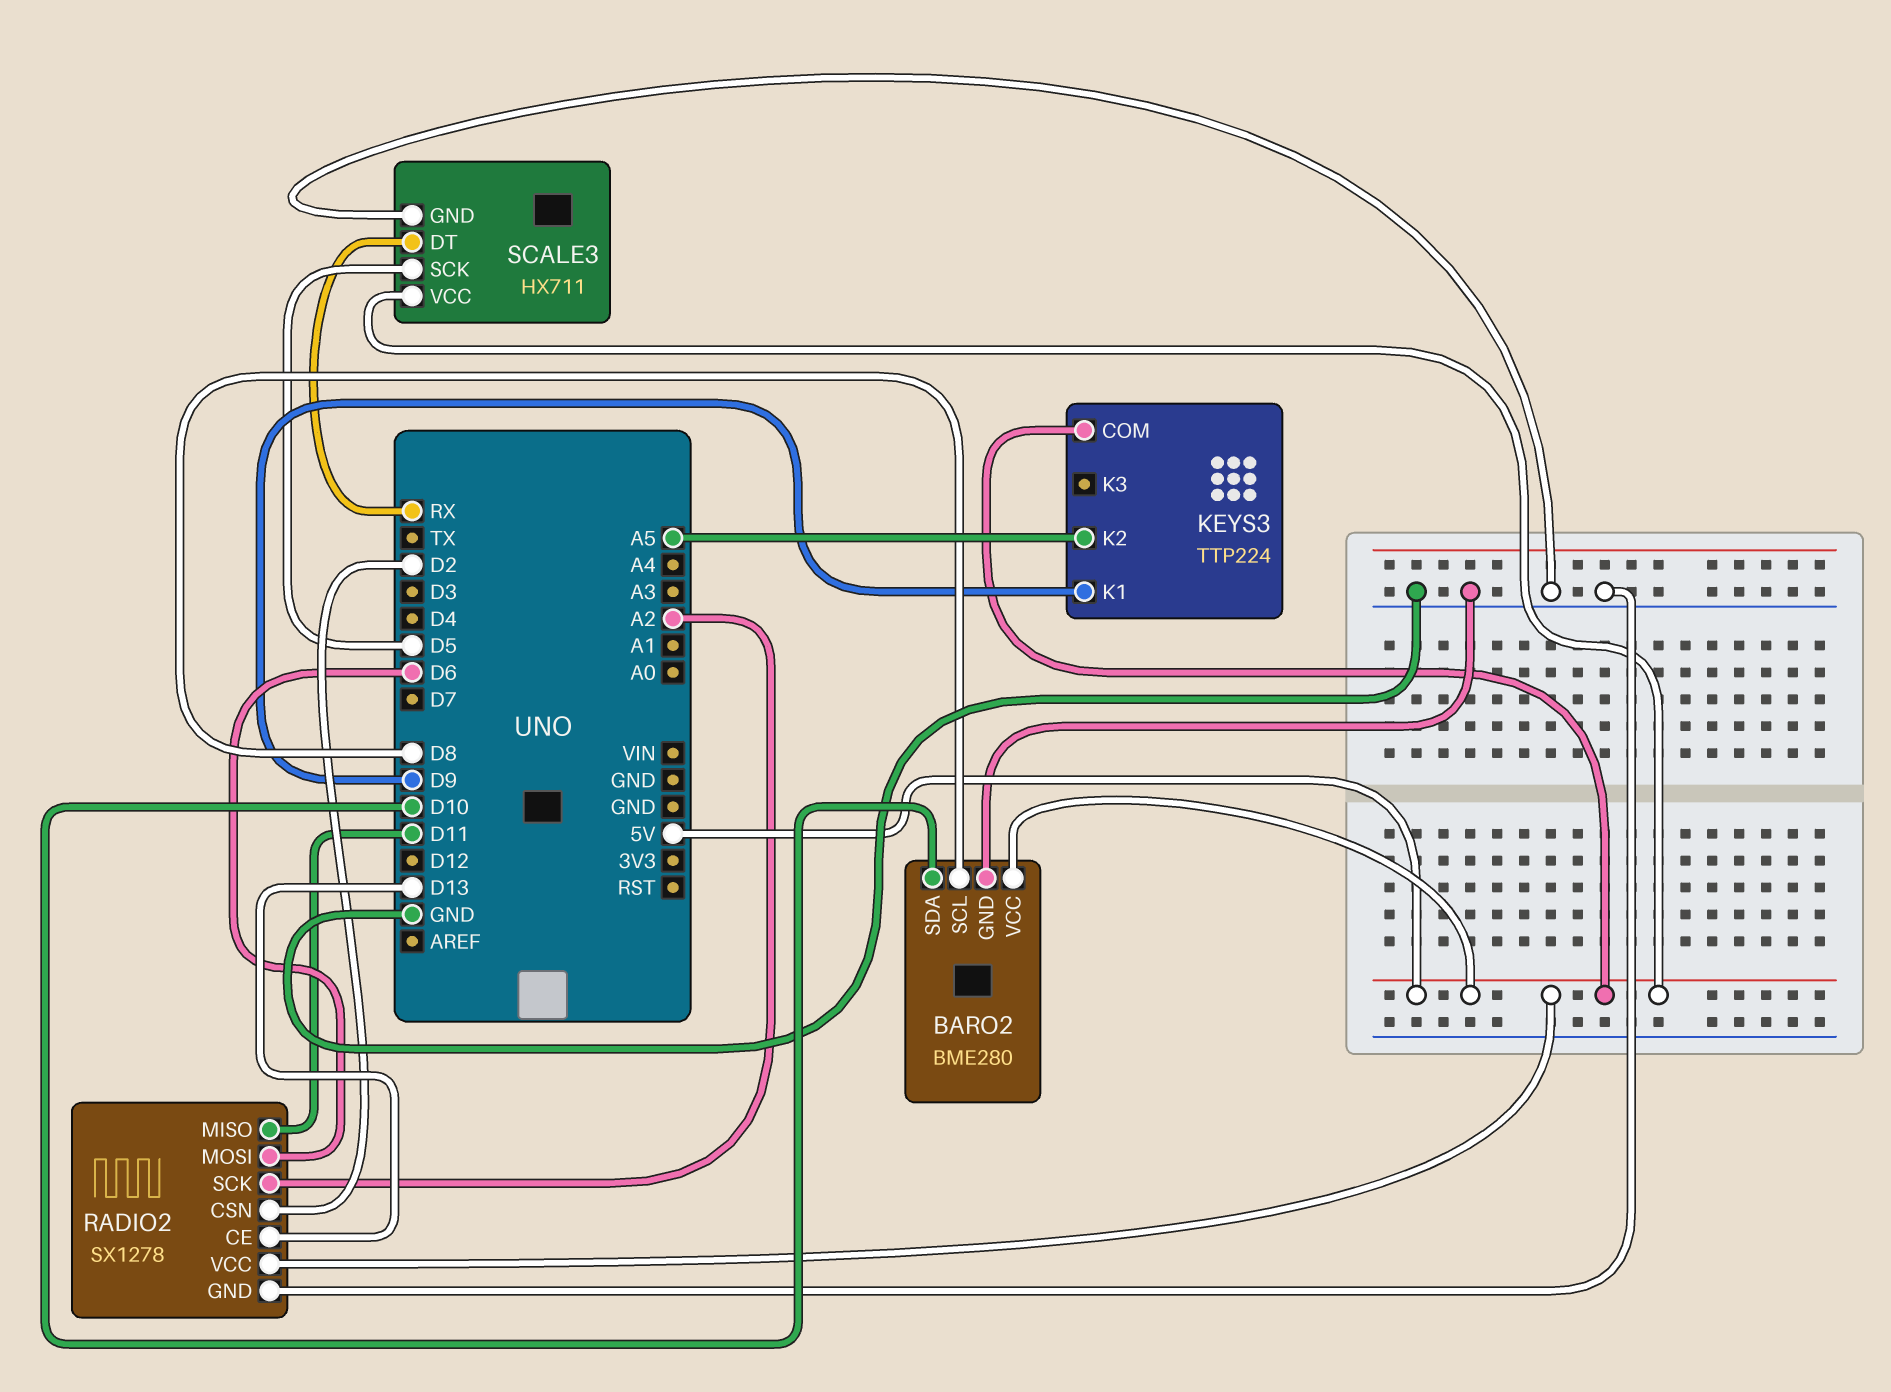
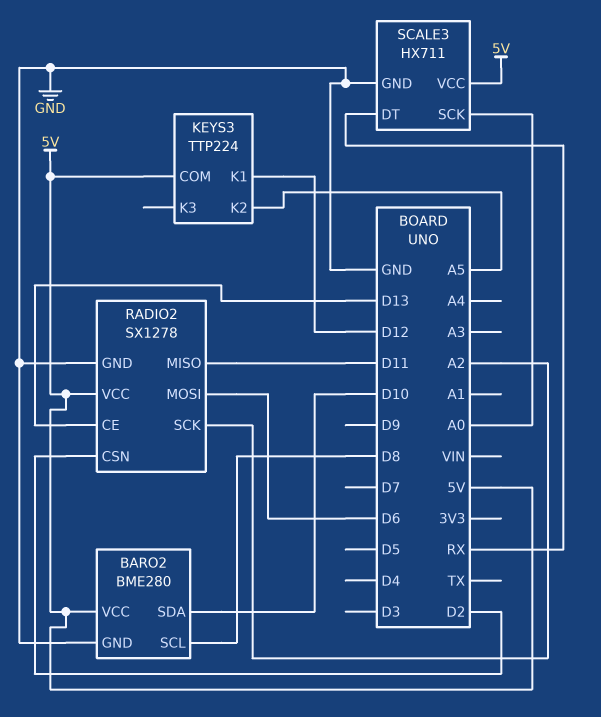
KEYS3 pin K1: D9 -> D12
SCALE3 pin SCK: D5 -> A0

